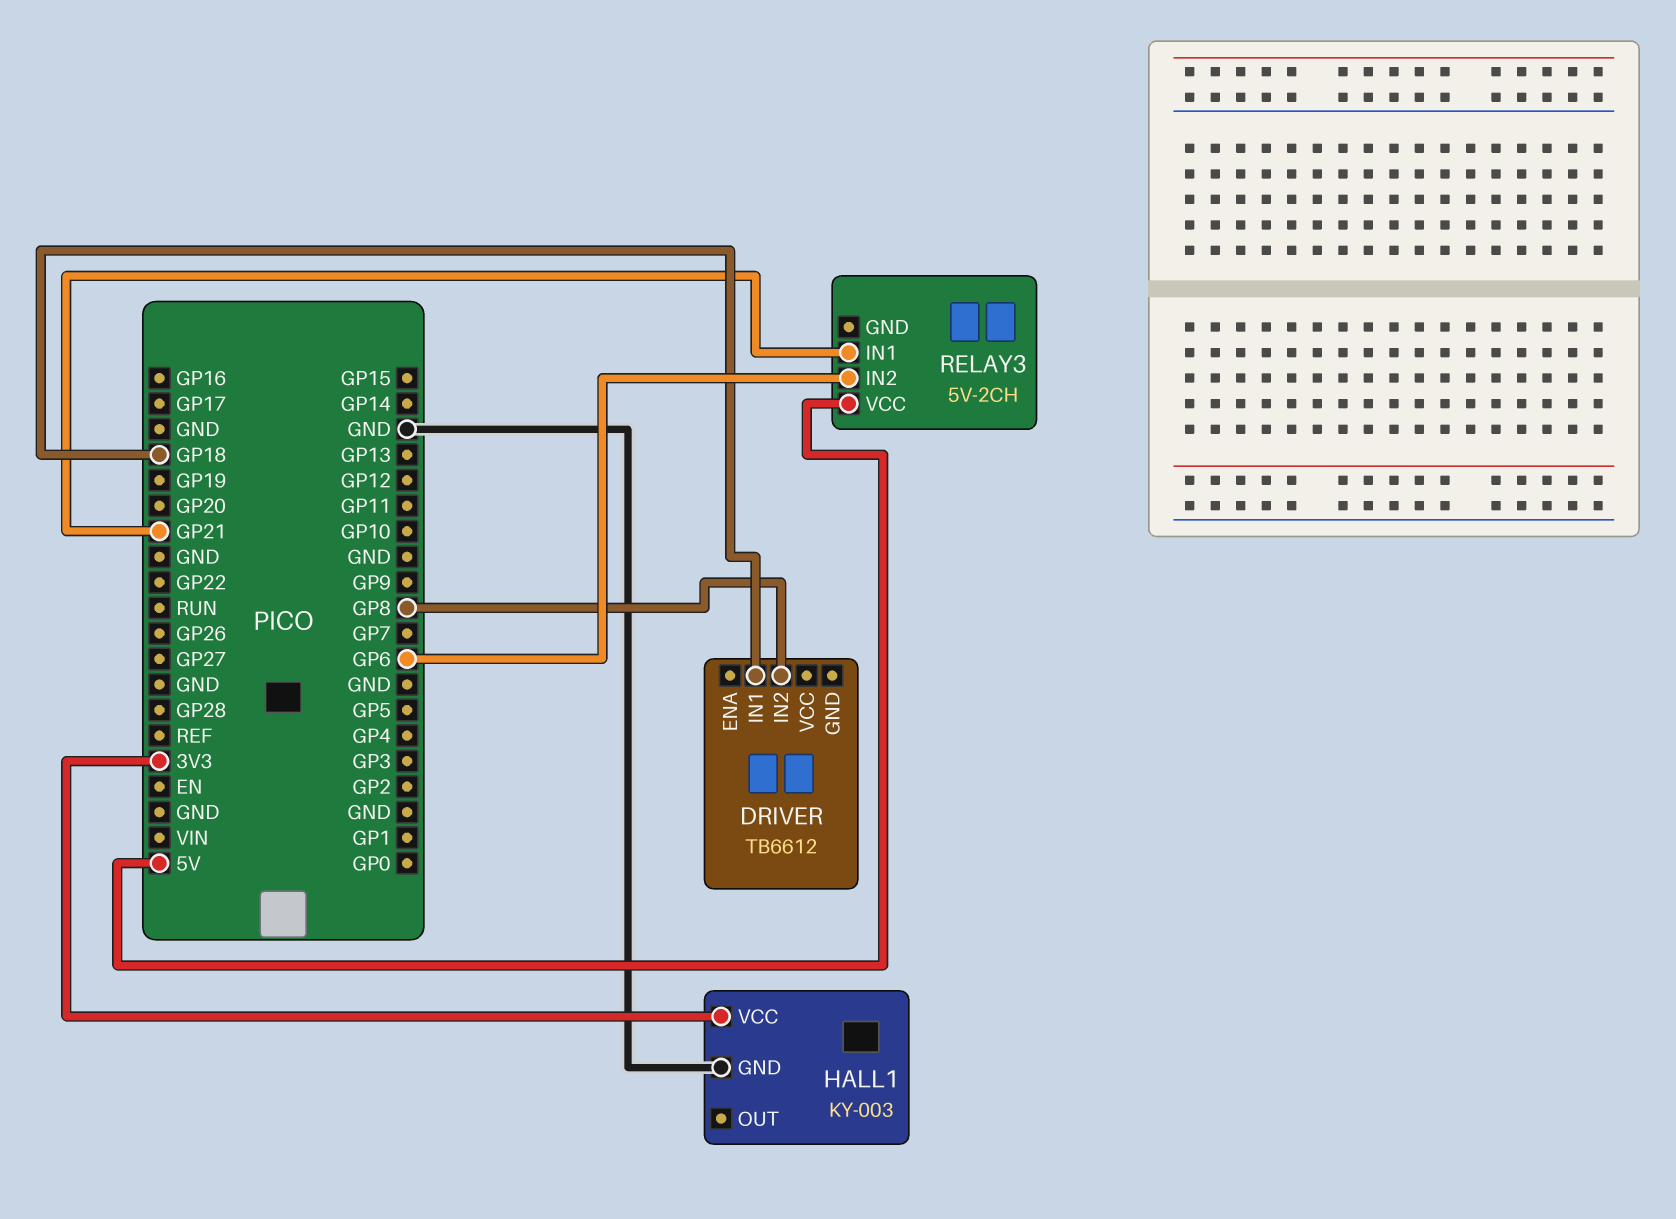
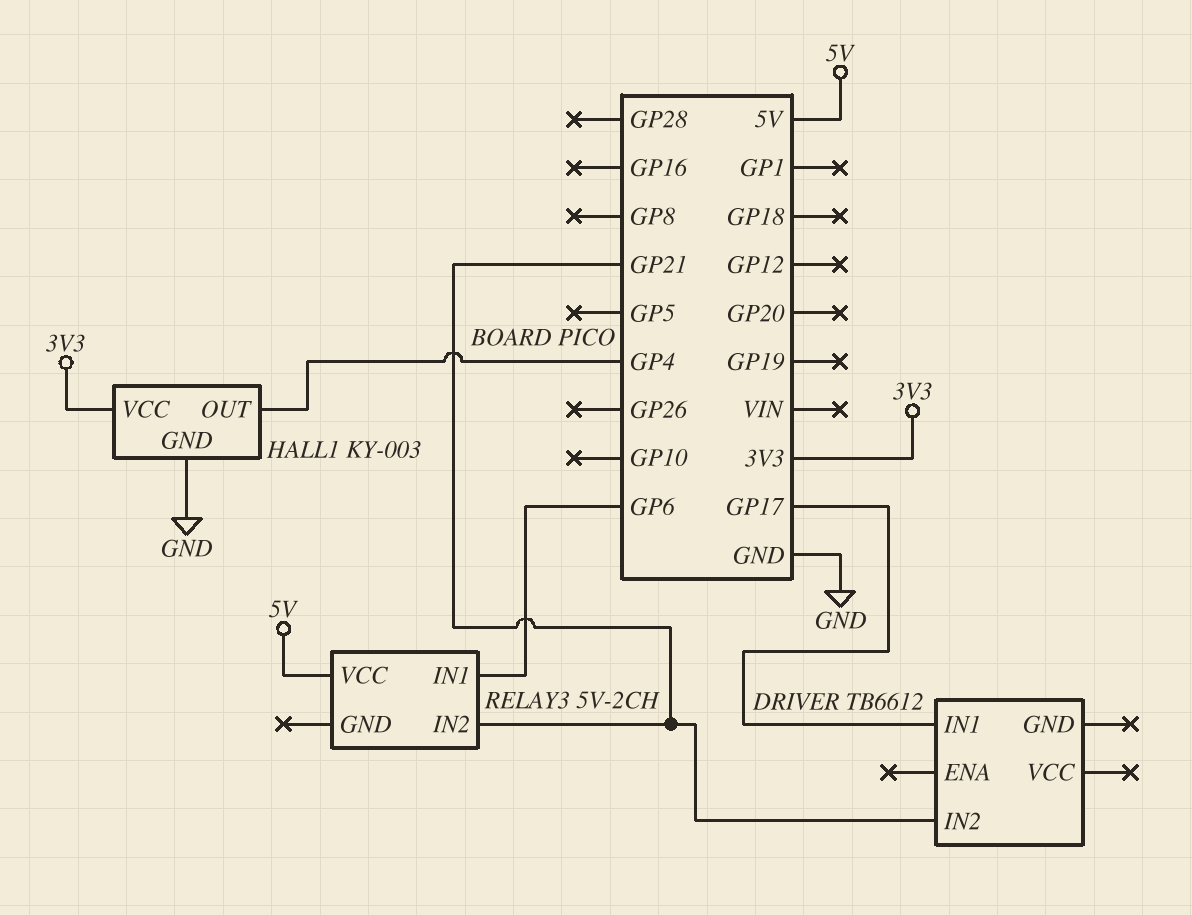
DRIVER pin IN1: GP18 -> GP17
DRIVER pin IN2: GP8 -> GP21
HALL1 pin OUT: none -> GP4
RELAY3 pin IN1: GP21 -> GP6
RELAY3 pin IN2: GP6 -> GP21

